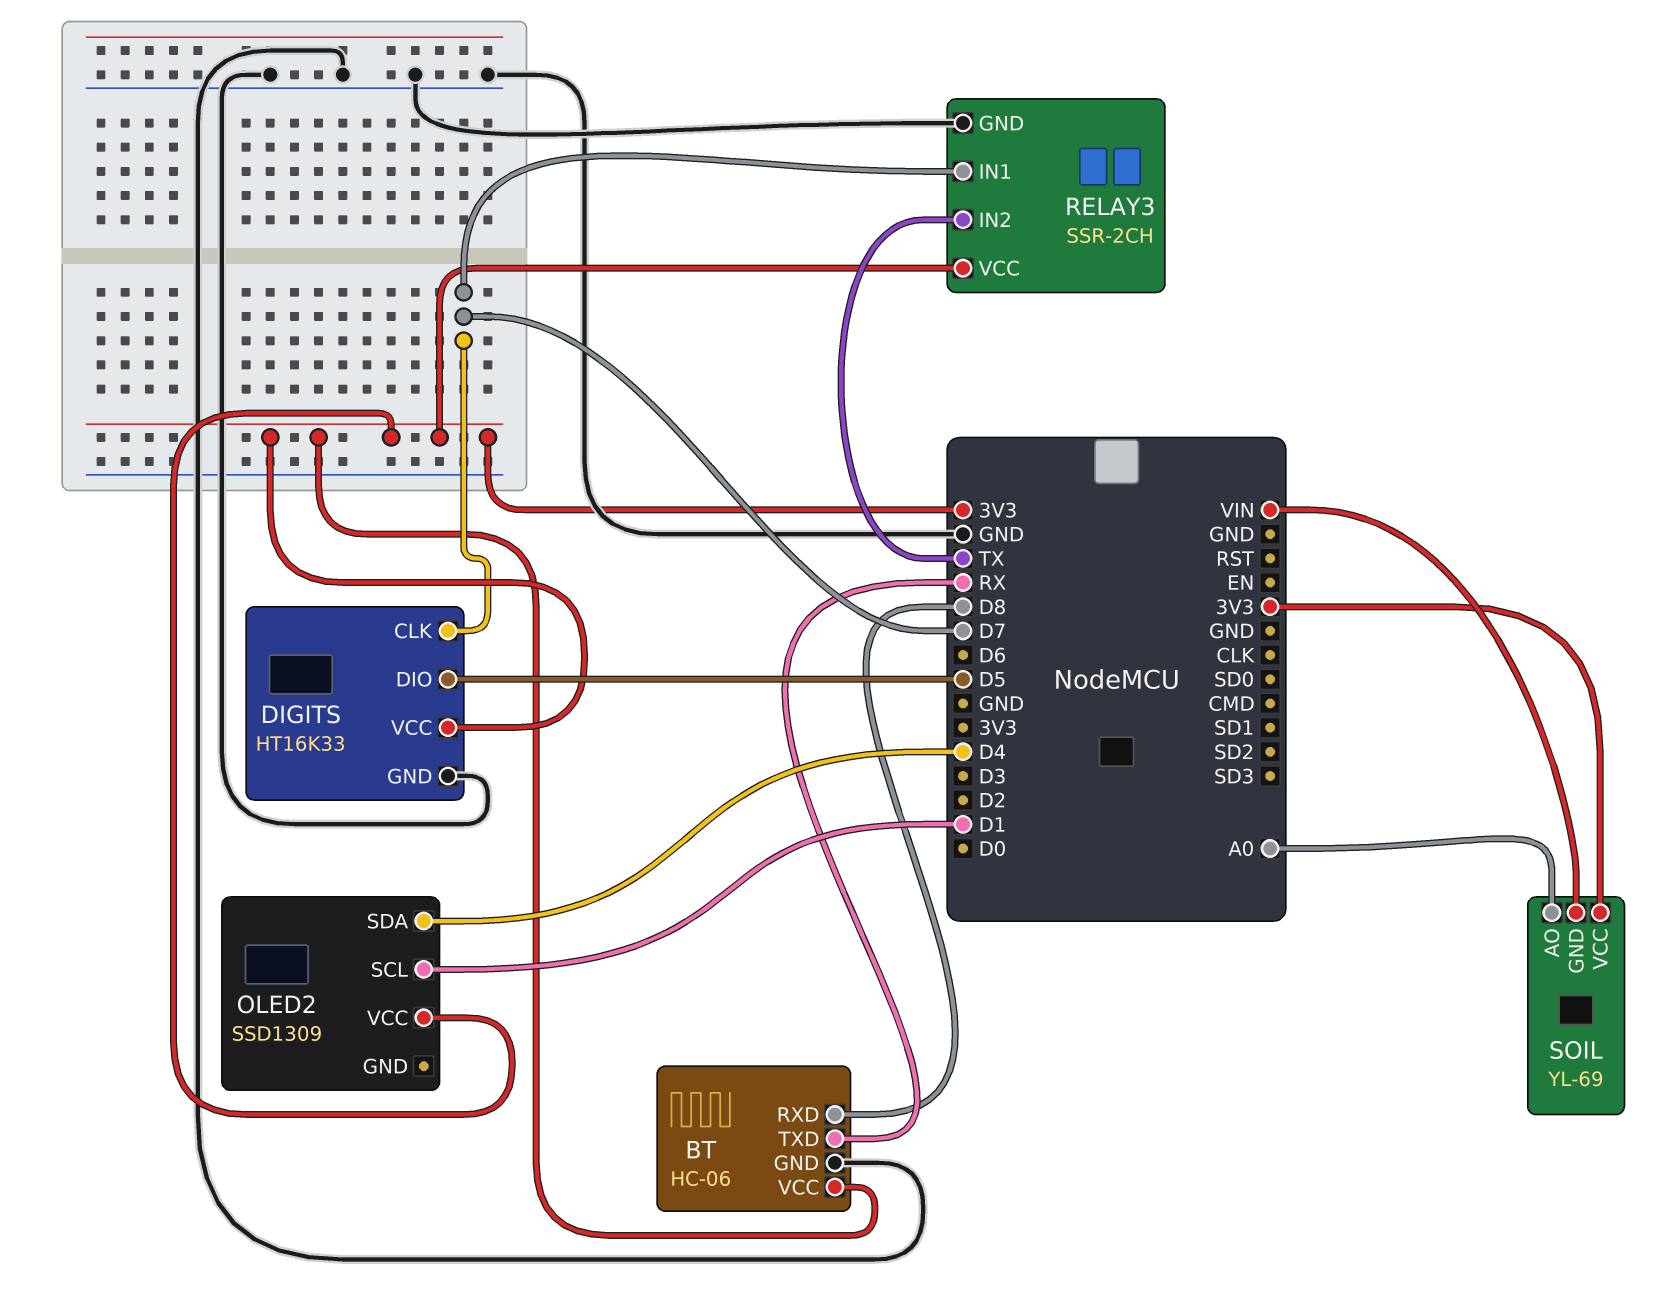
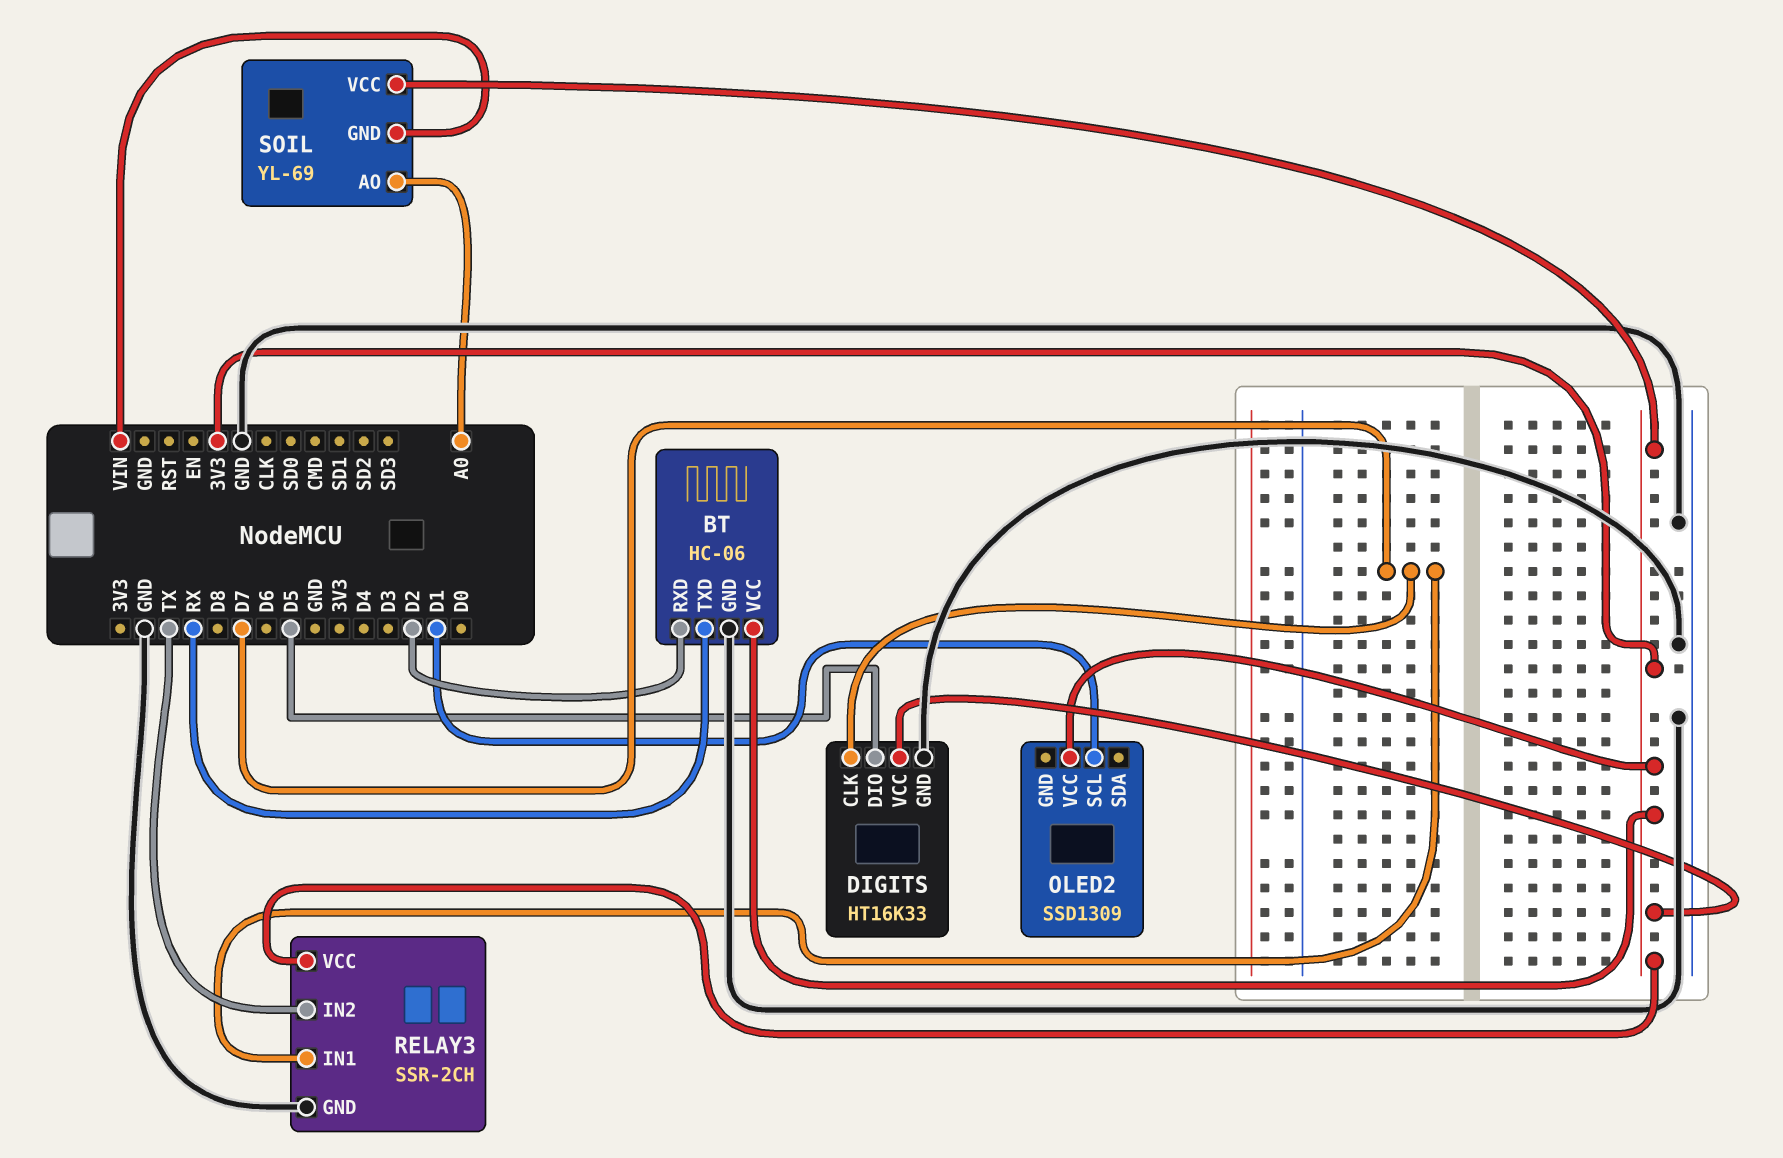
BT pin RXD: D8 -> D2
OLED2 pin SDA: D4 -> none

